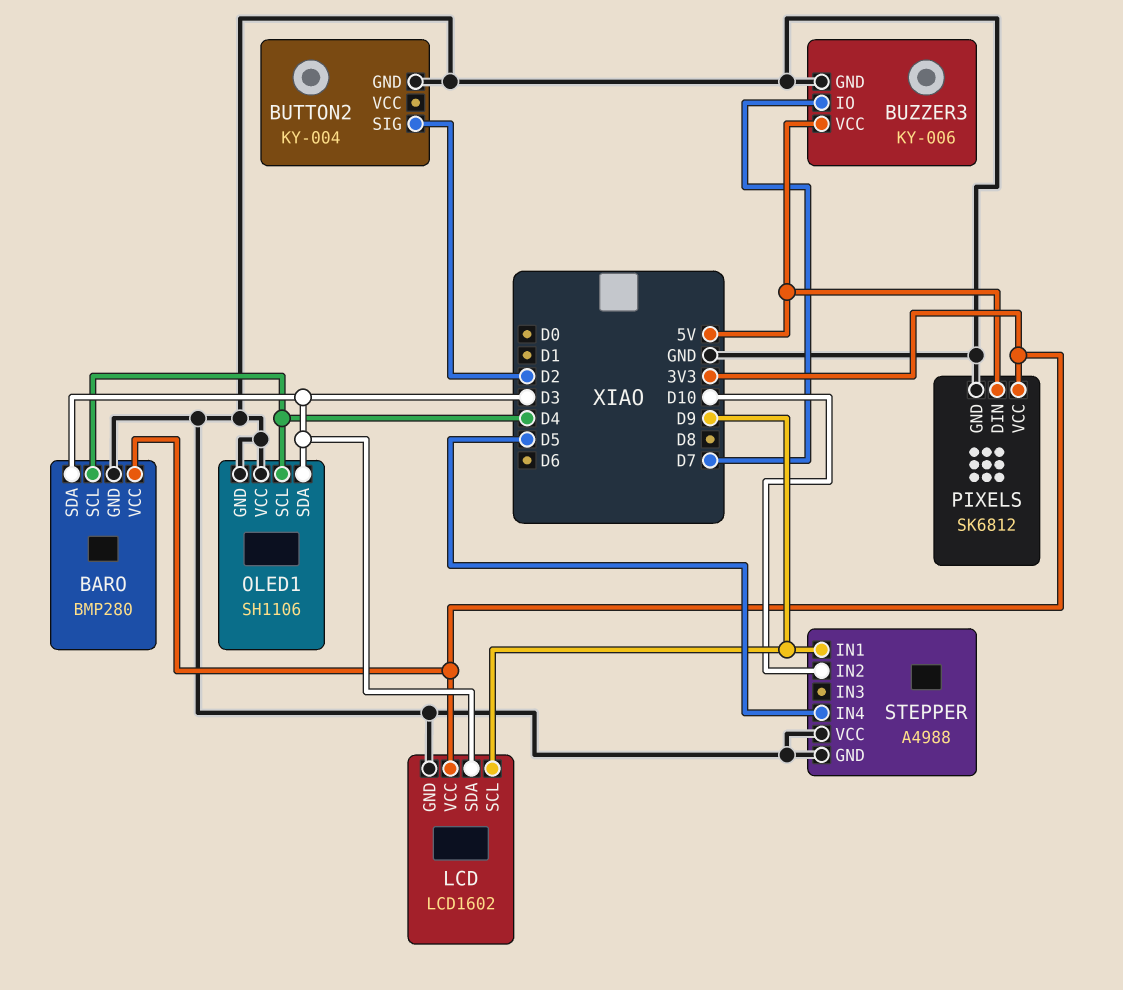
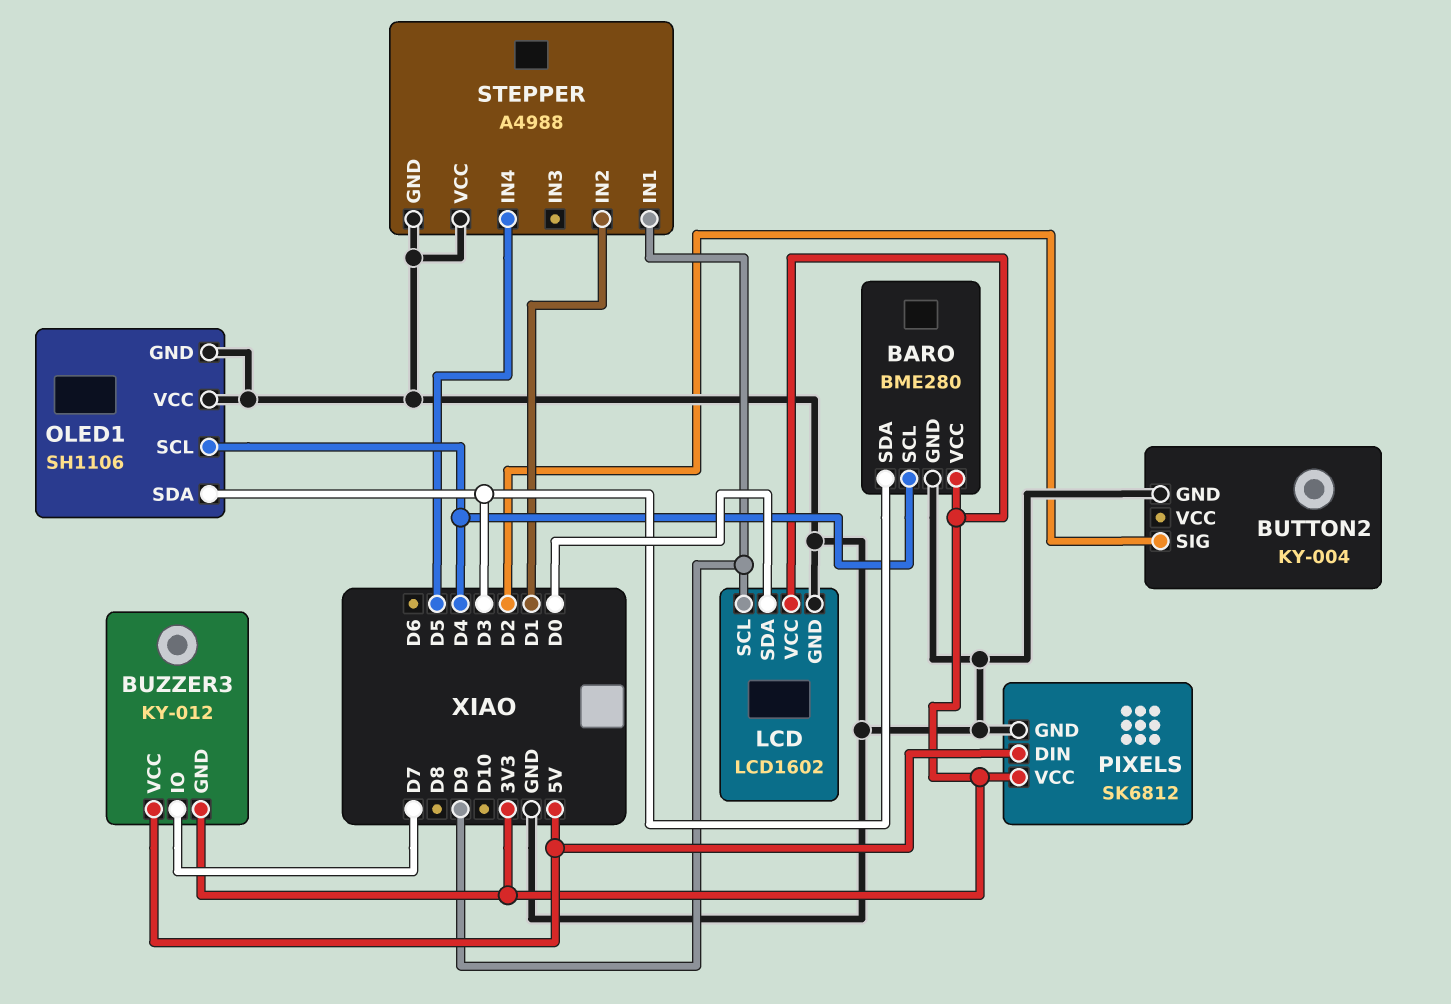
BARO: BMP280 -> BME280
BUZZER3: KY-006 -> KY-012
BUZZER3 pin GND: GND -> 3V3
LCD pin SDA: D3 -> D0
STEPPER pin IN2: D10 -> D1

